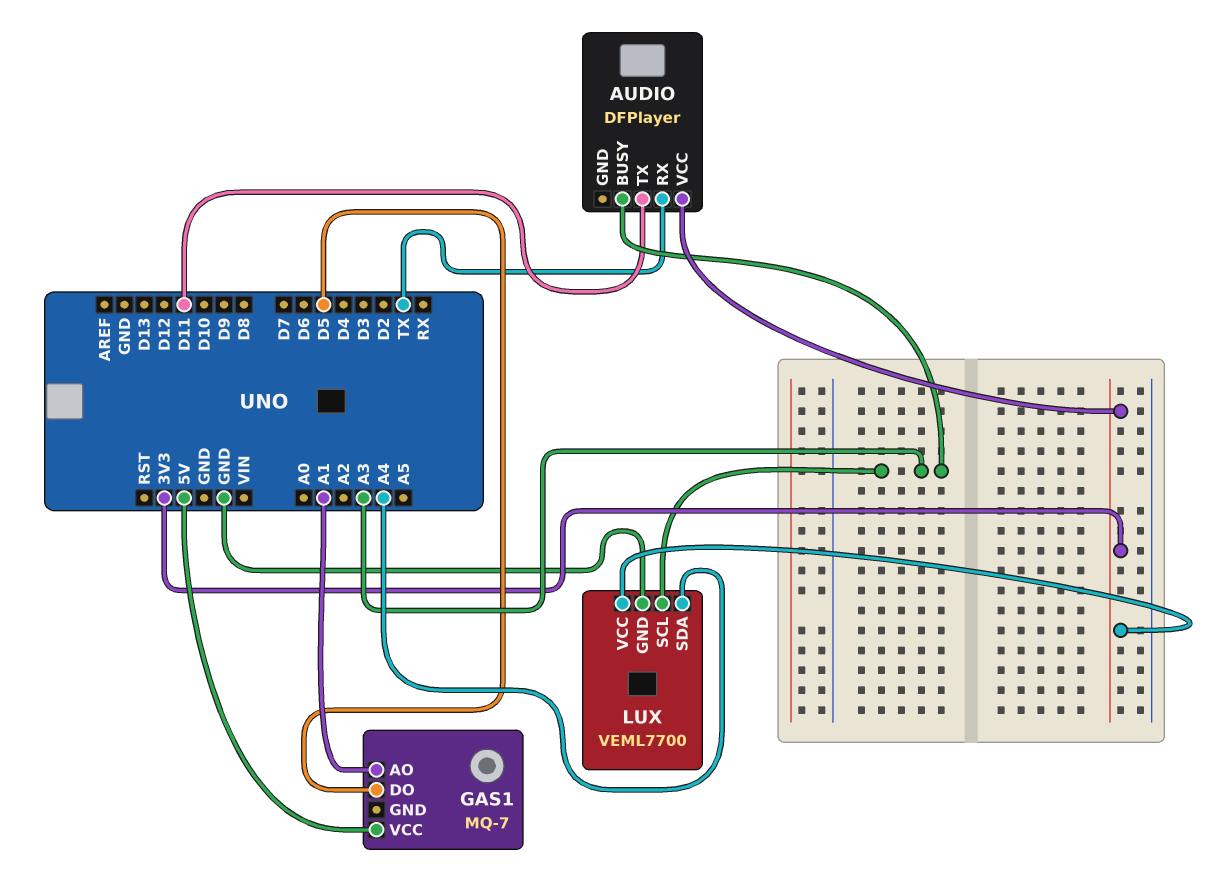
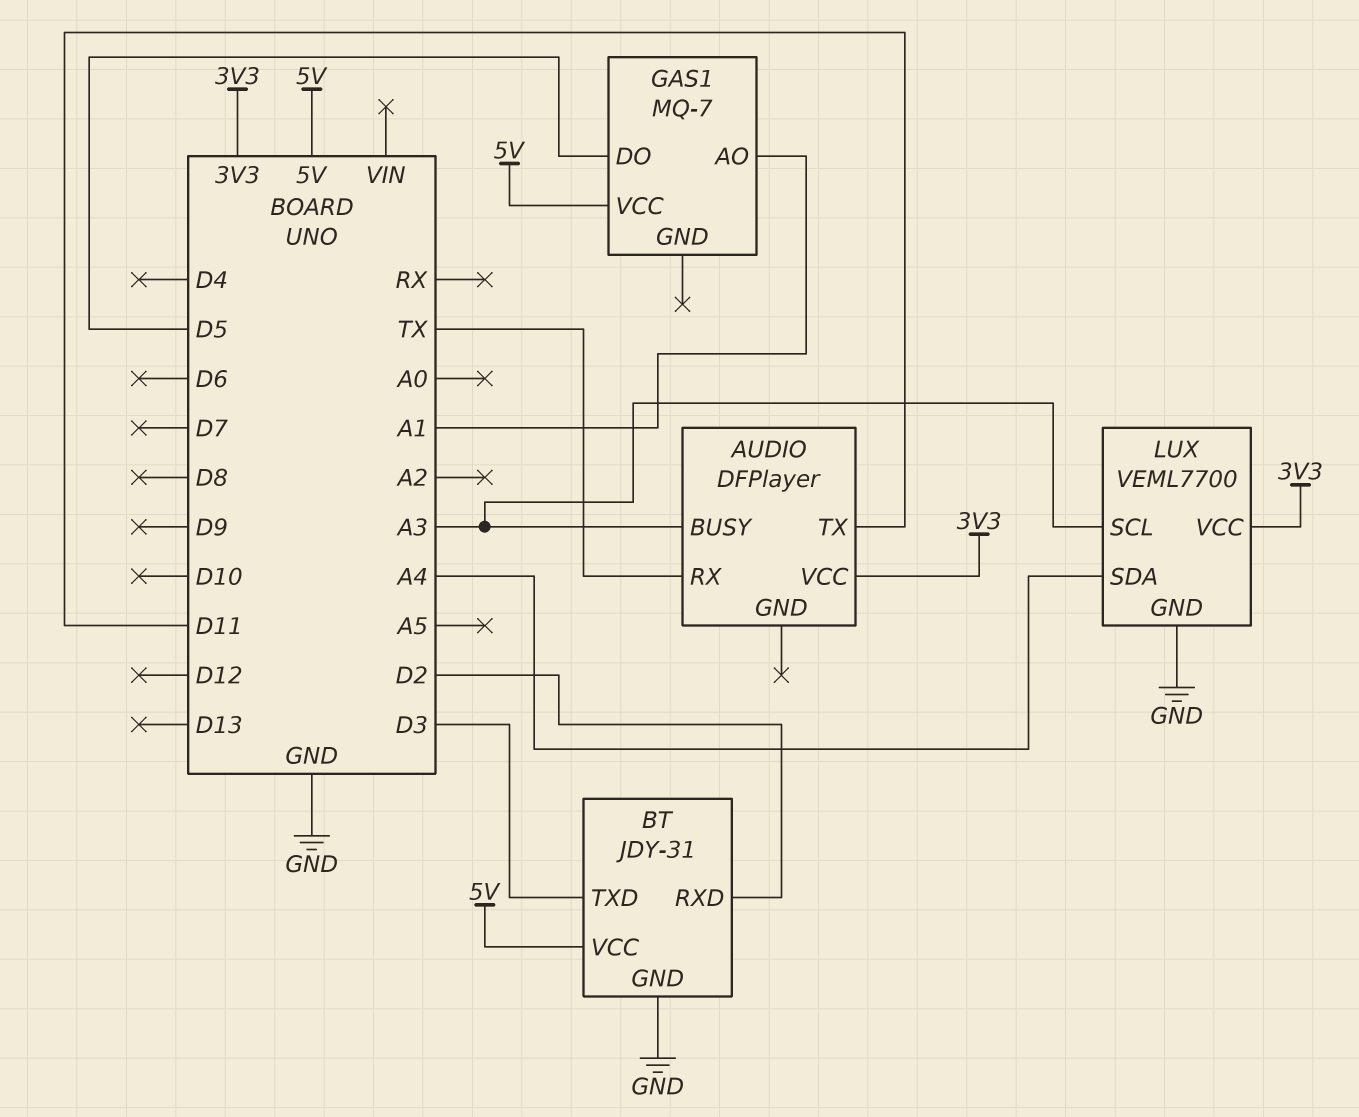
BT: none -> JDY-31
BT pin GND: none -> GND
BT pin RXD: none -> D2
BT pin TXD: none -> D3
BT pin VCC: none -> 5V

